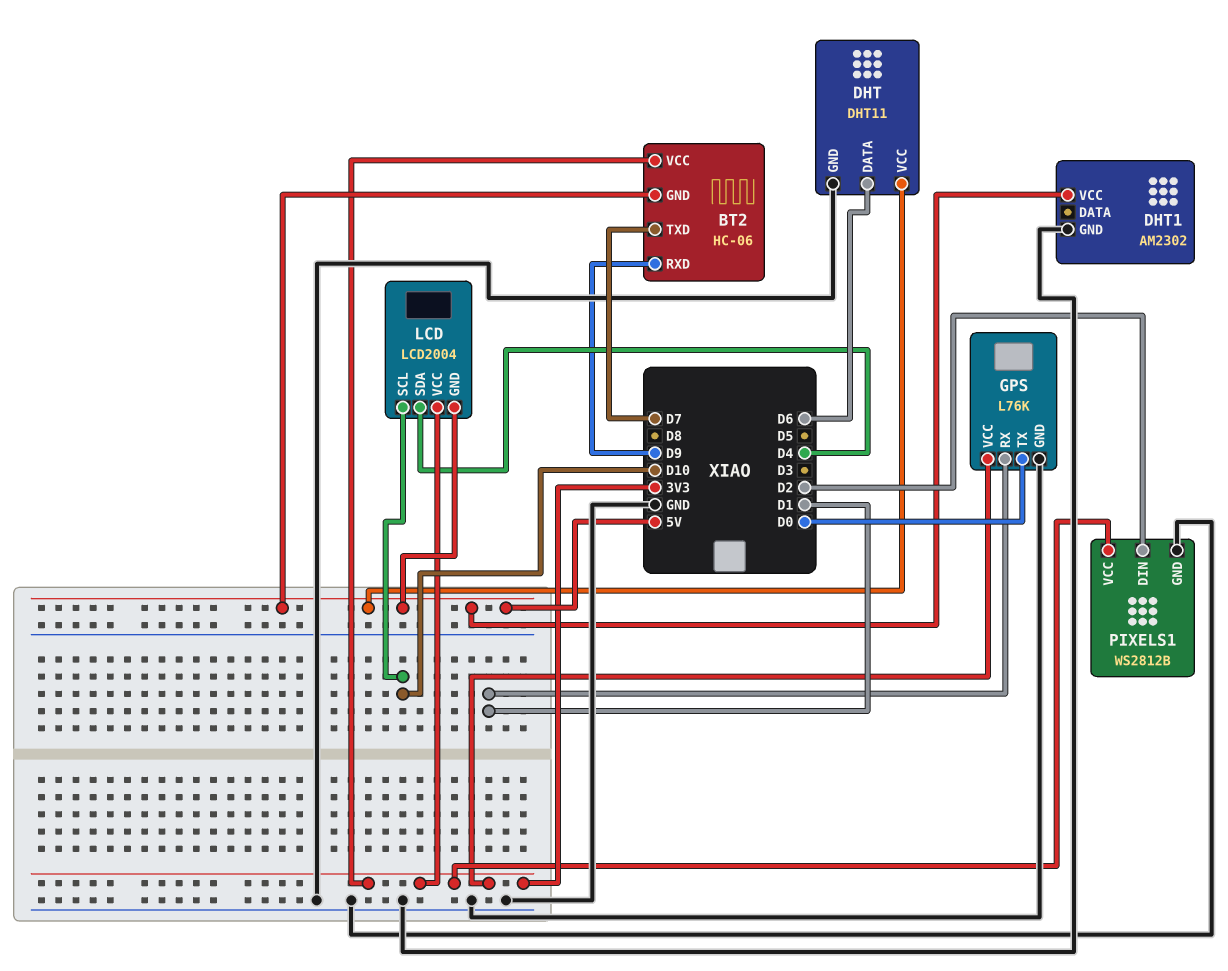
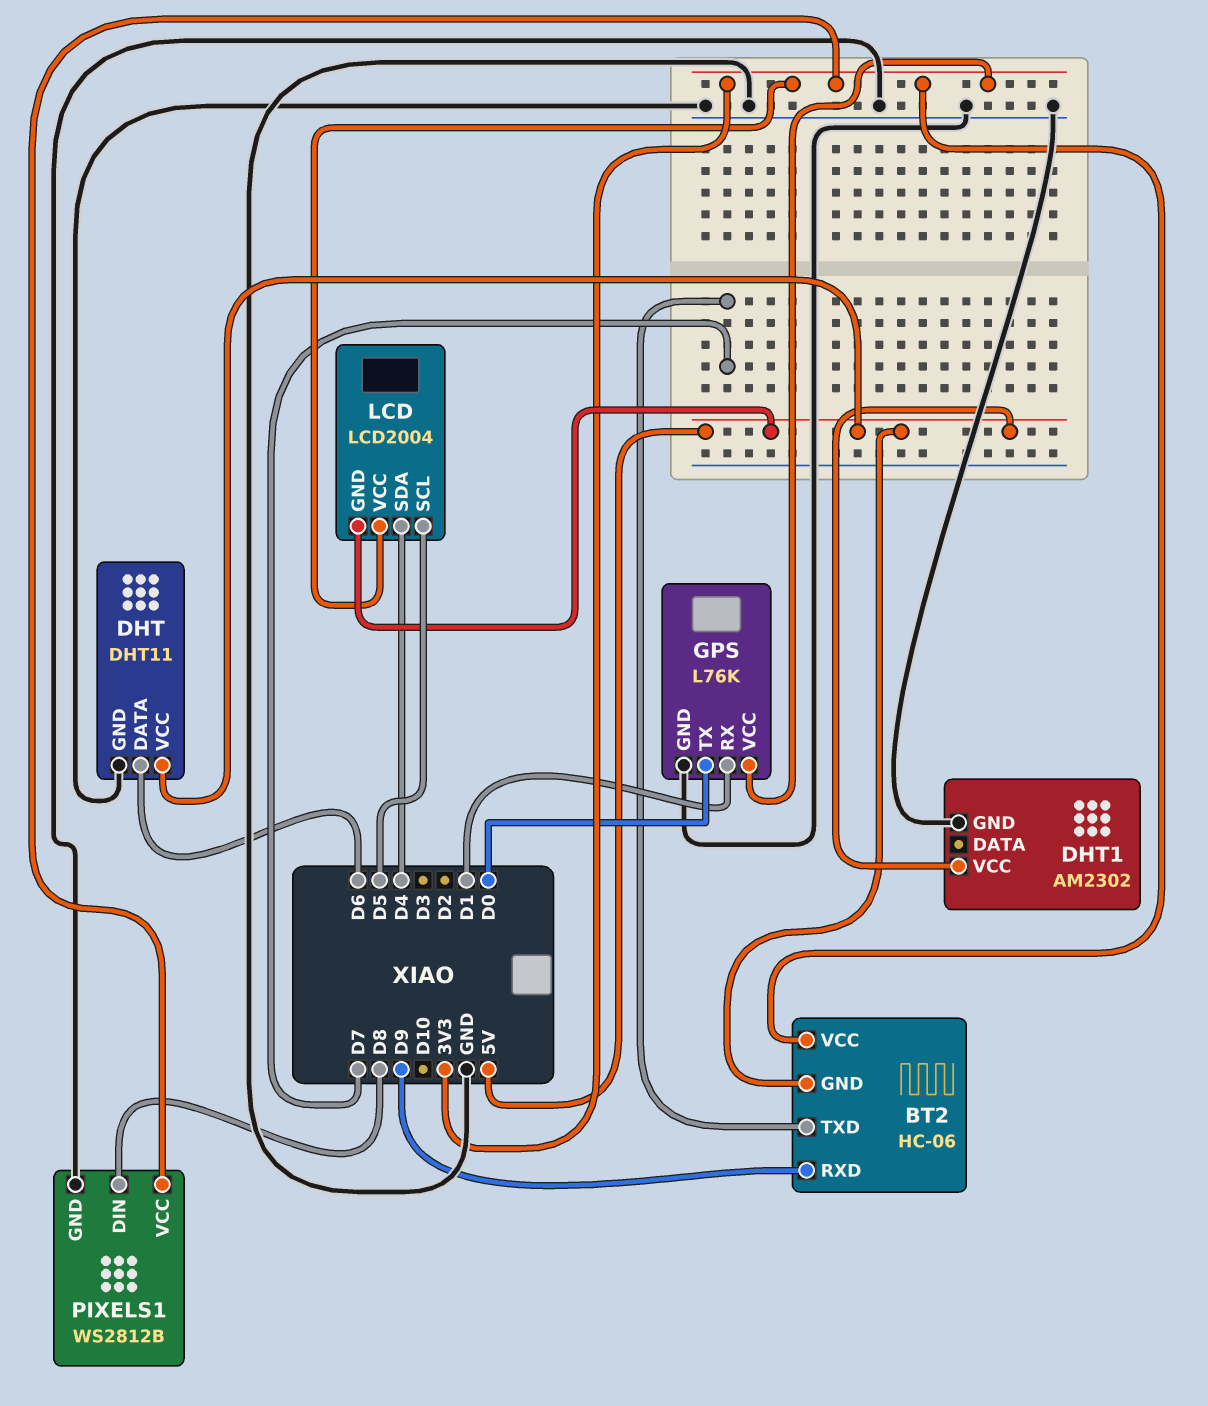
LCD pin SCL: D10 -> D5
PIXELS1 pin DIN: D2 -> D8

